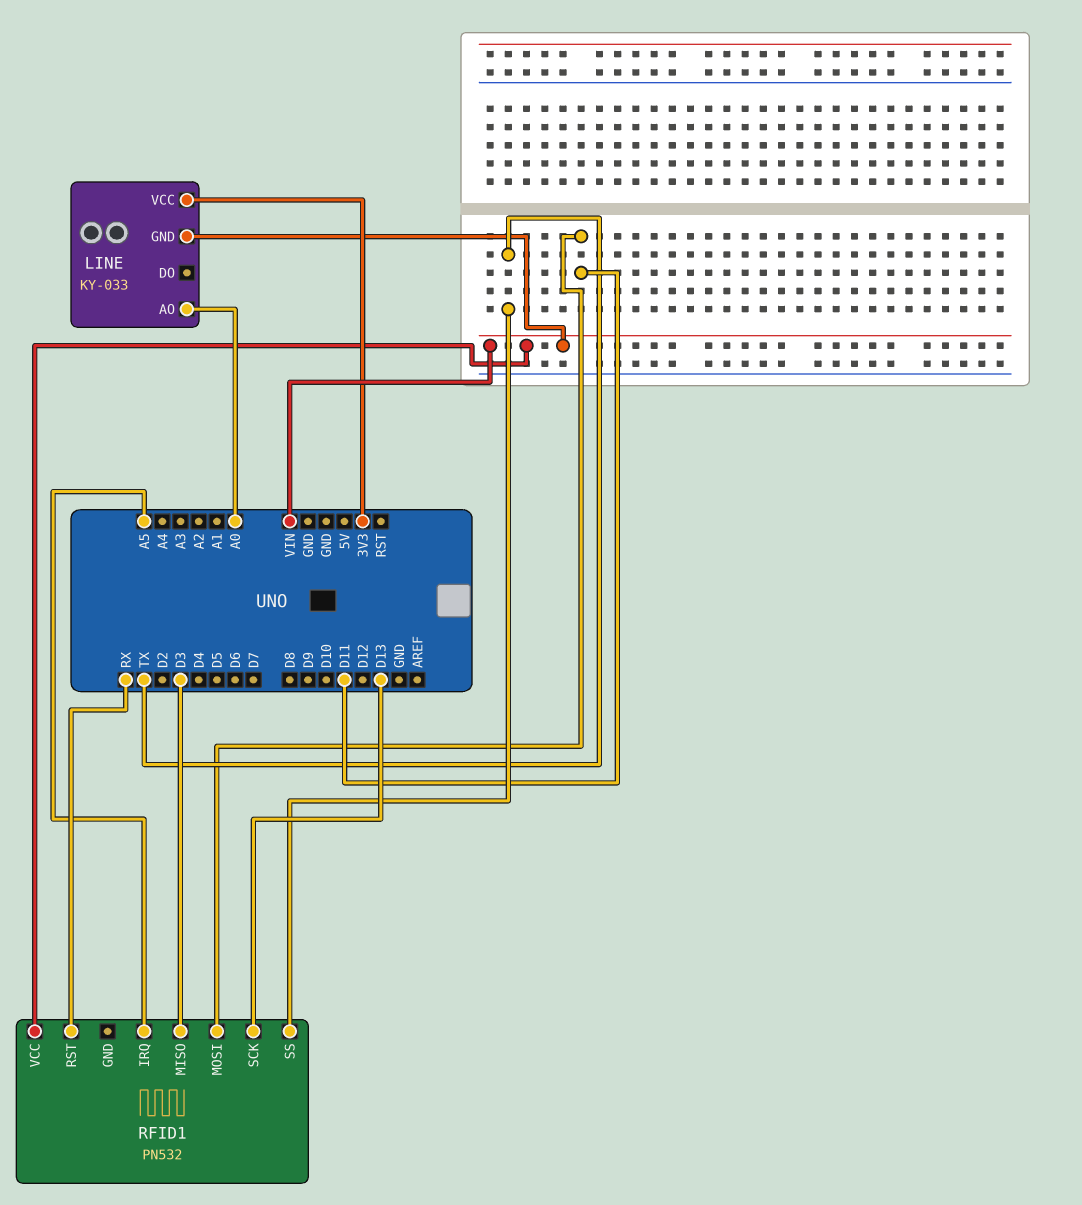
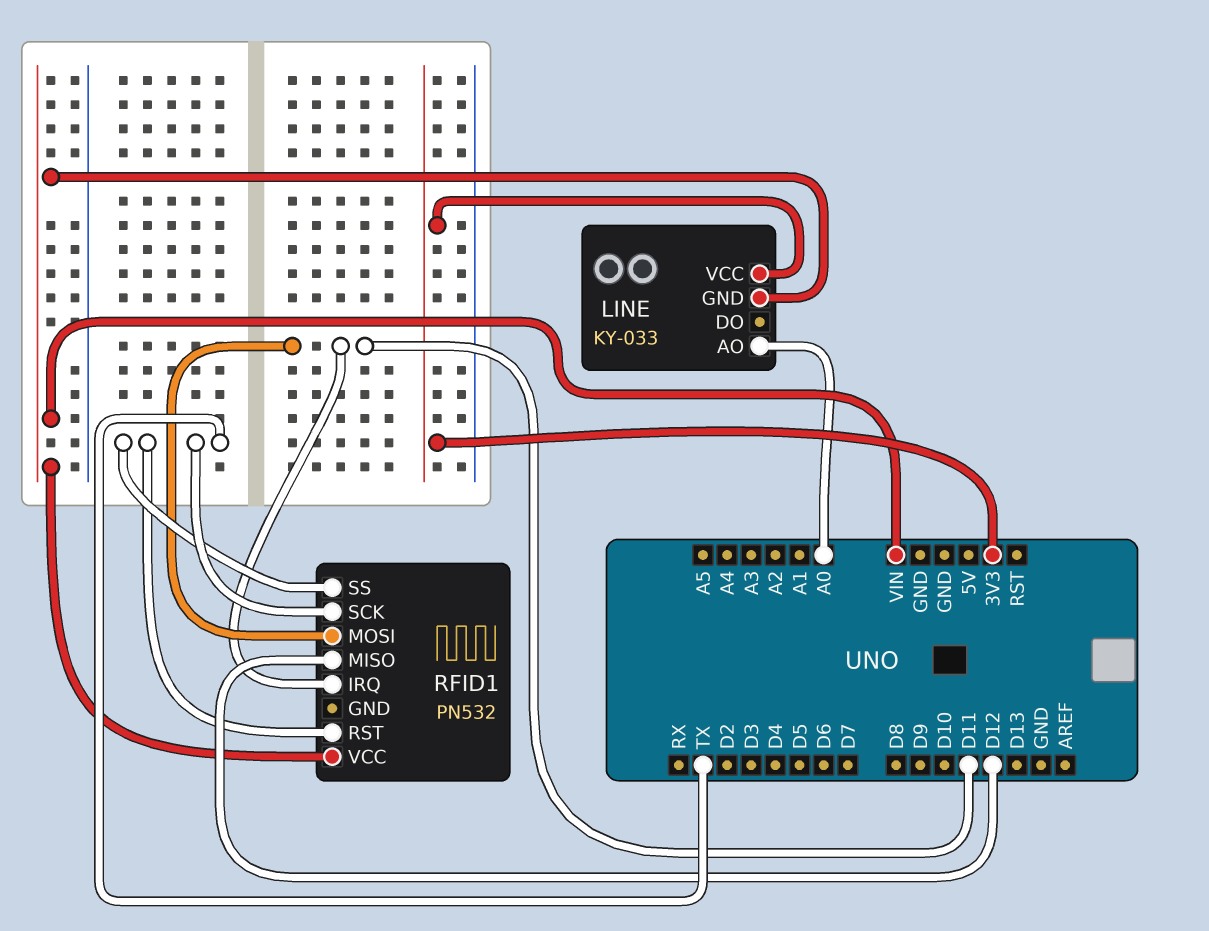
RFID1 pin IRQ: A5 -> D11
RFID1 pin MISO: D3 -> D12
RFID1 pin RST: RX -> TX
RFID1 pin SCK: D13 -> TX

